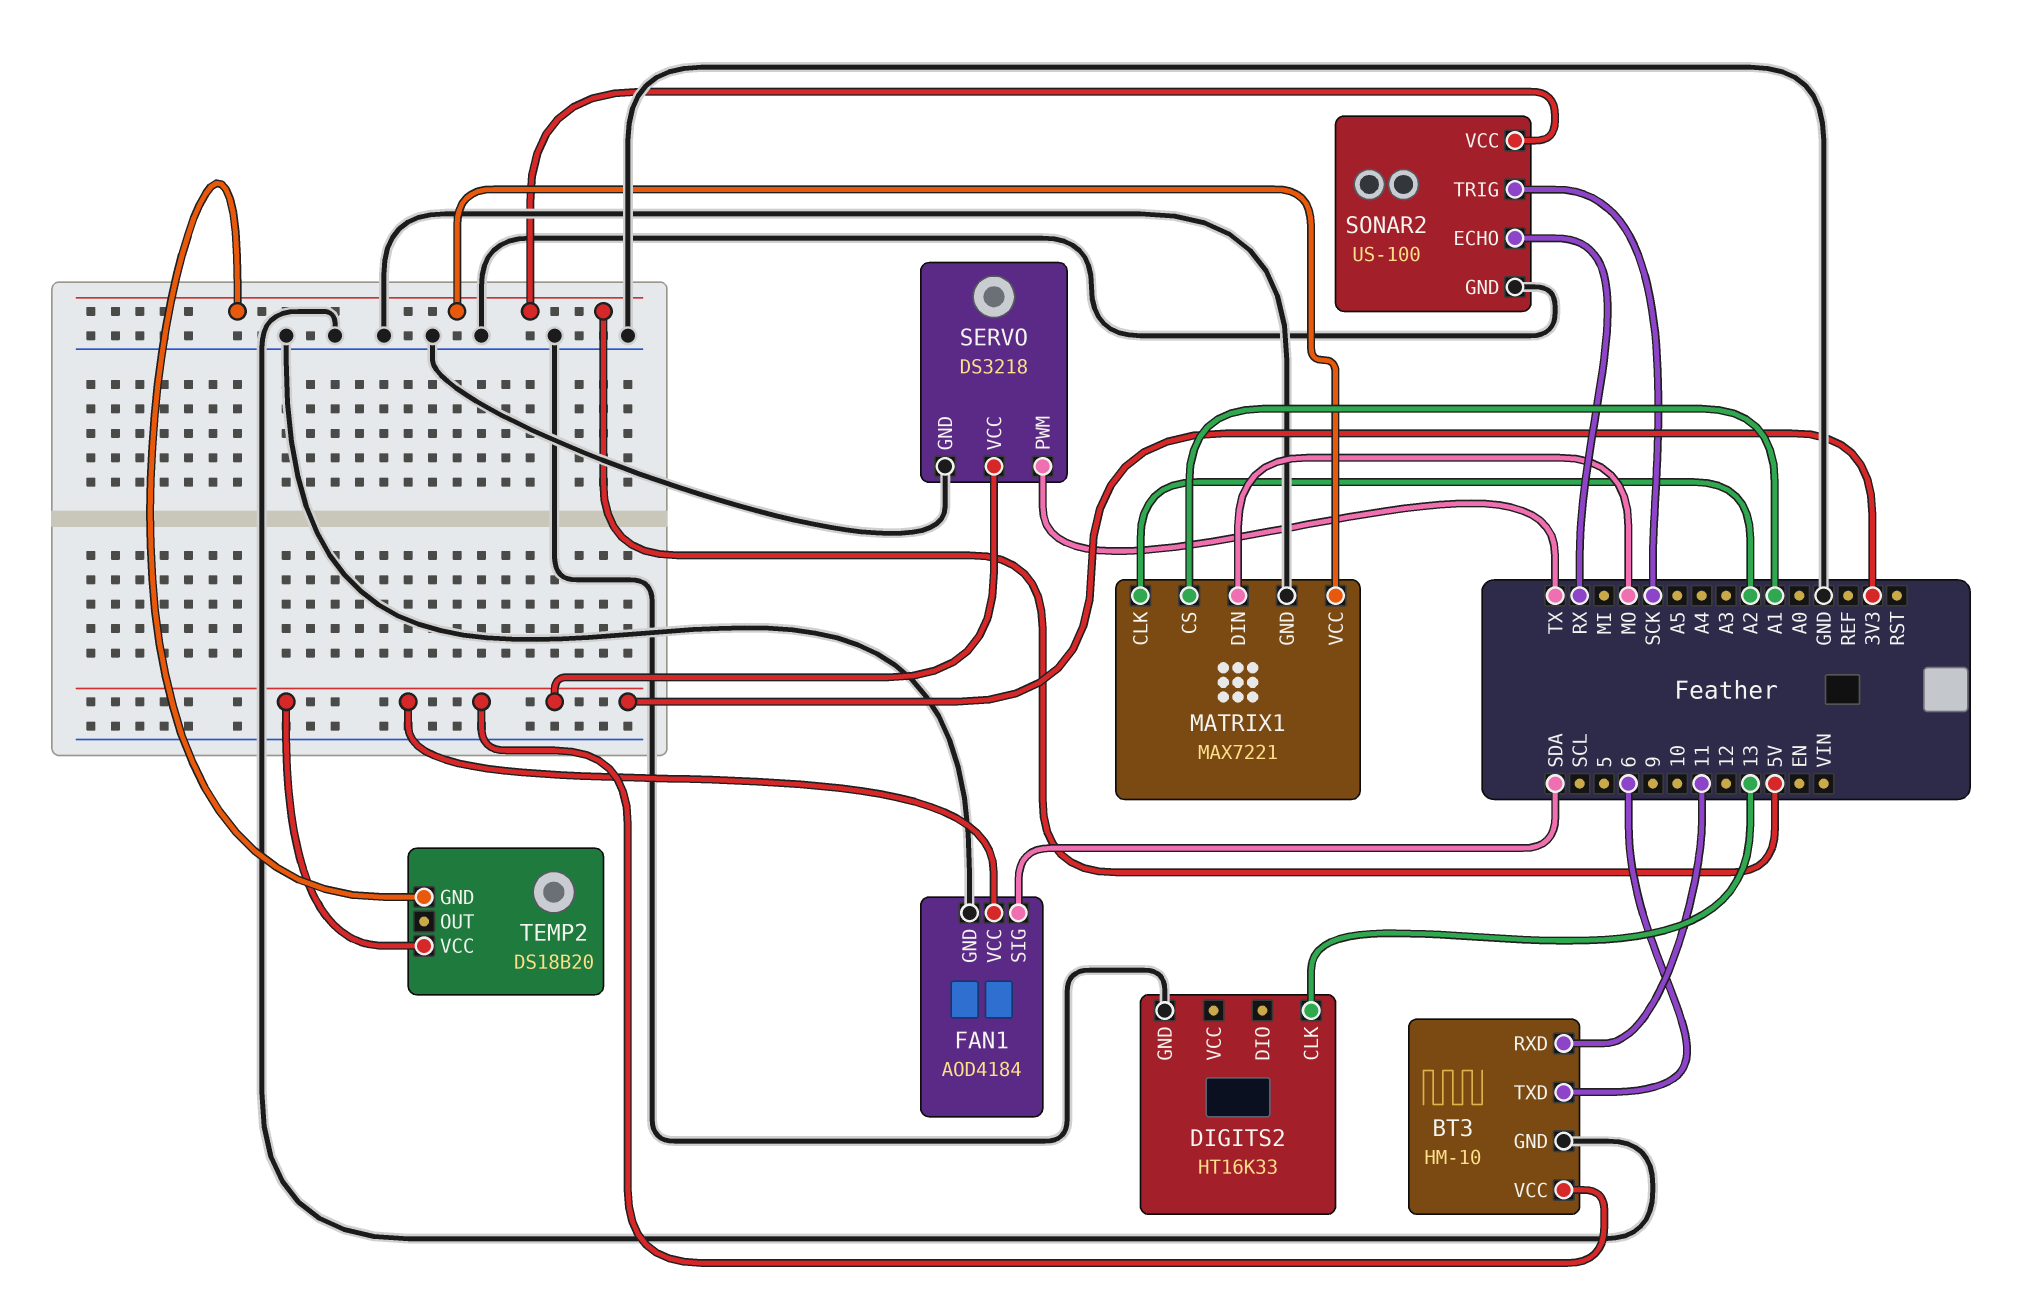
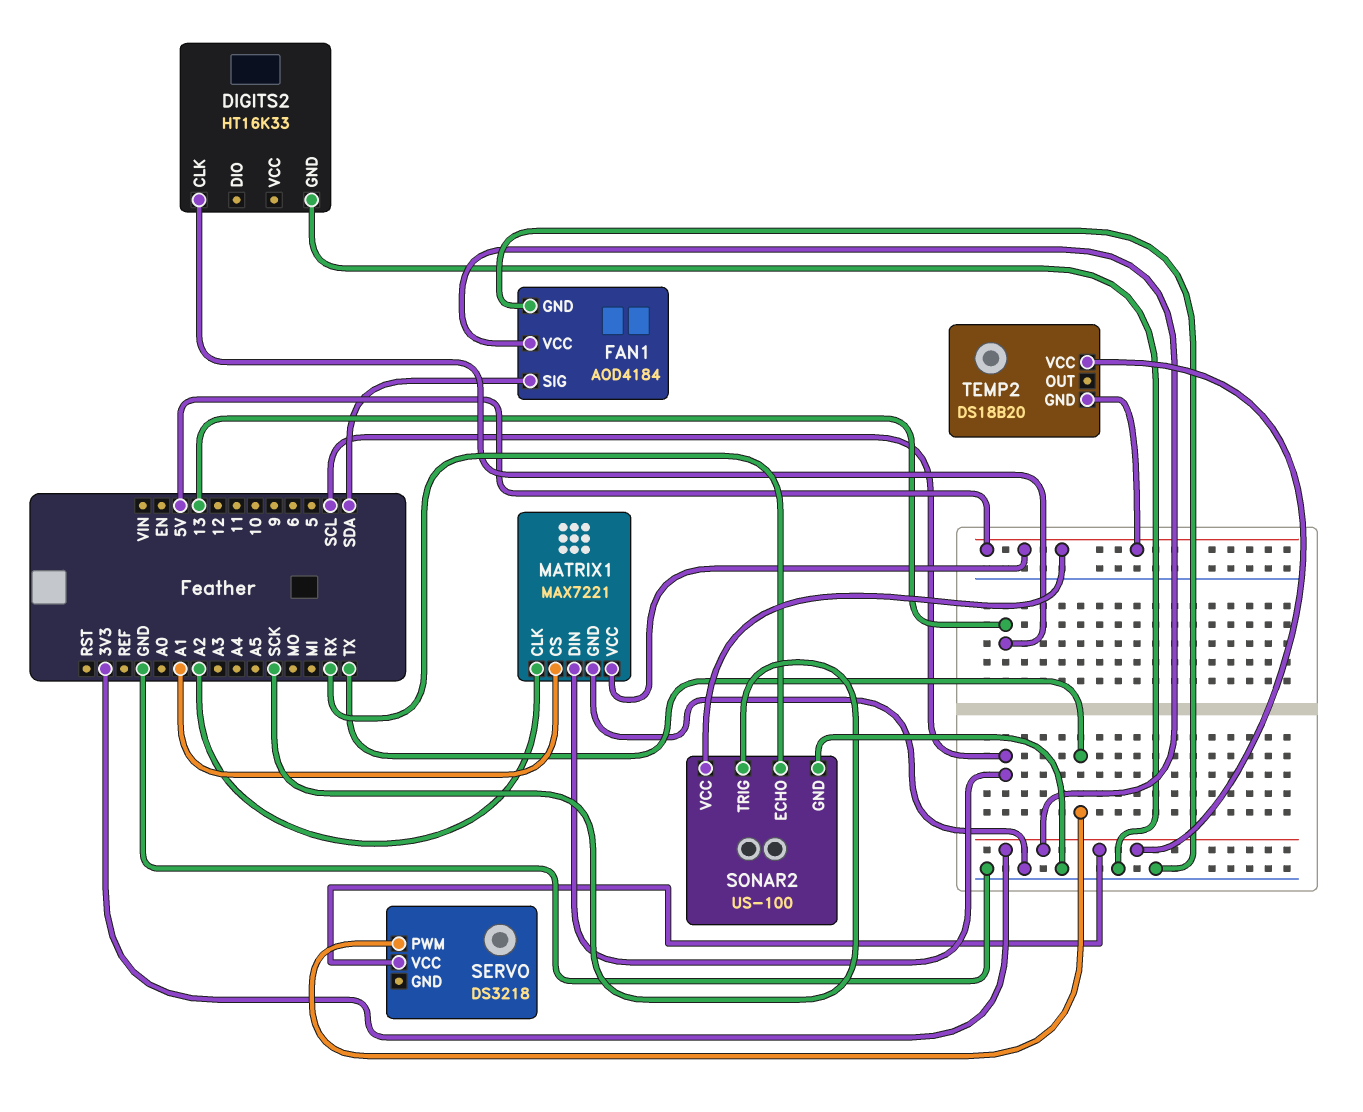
BT3: HM-10 -> none
BT3 pin GND: GND -> none
BT3 pin RXD: 11 -> none
BT3 pin TXD: 6 -> none
BT3 pin VCC: 3V3 -> none
MATRIX1 pin DIN: MO -> SCL
SERVO pin GND: GND -> none

